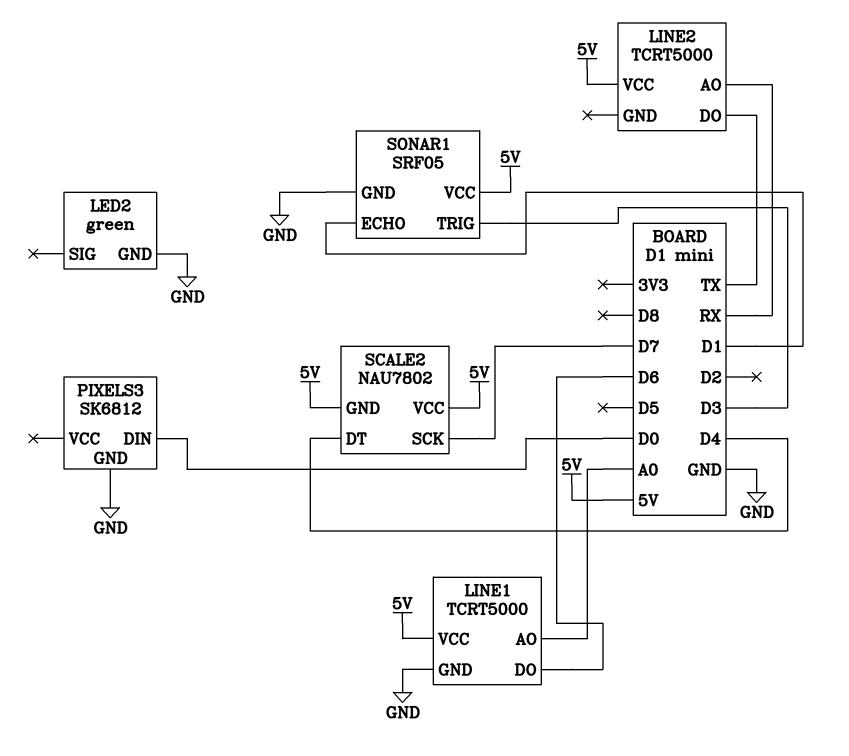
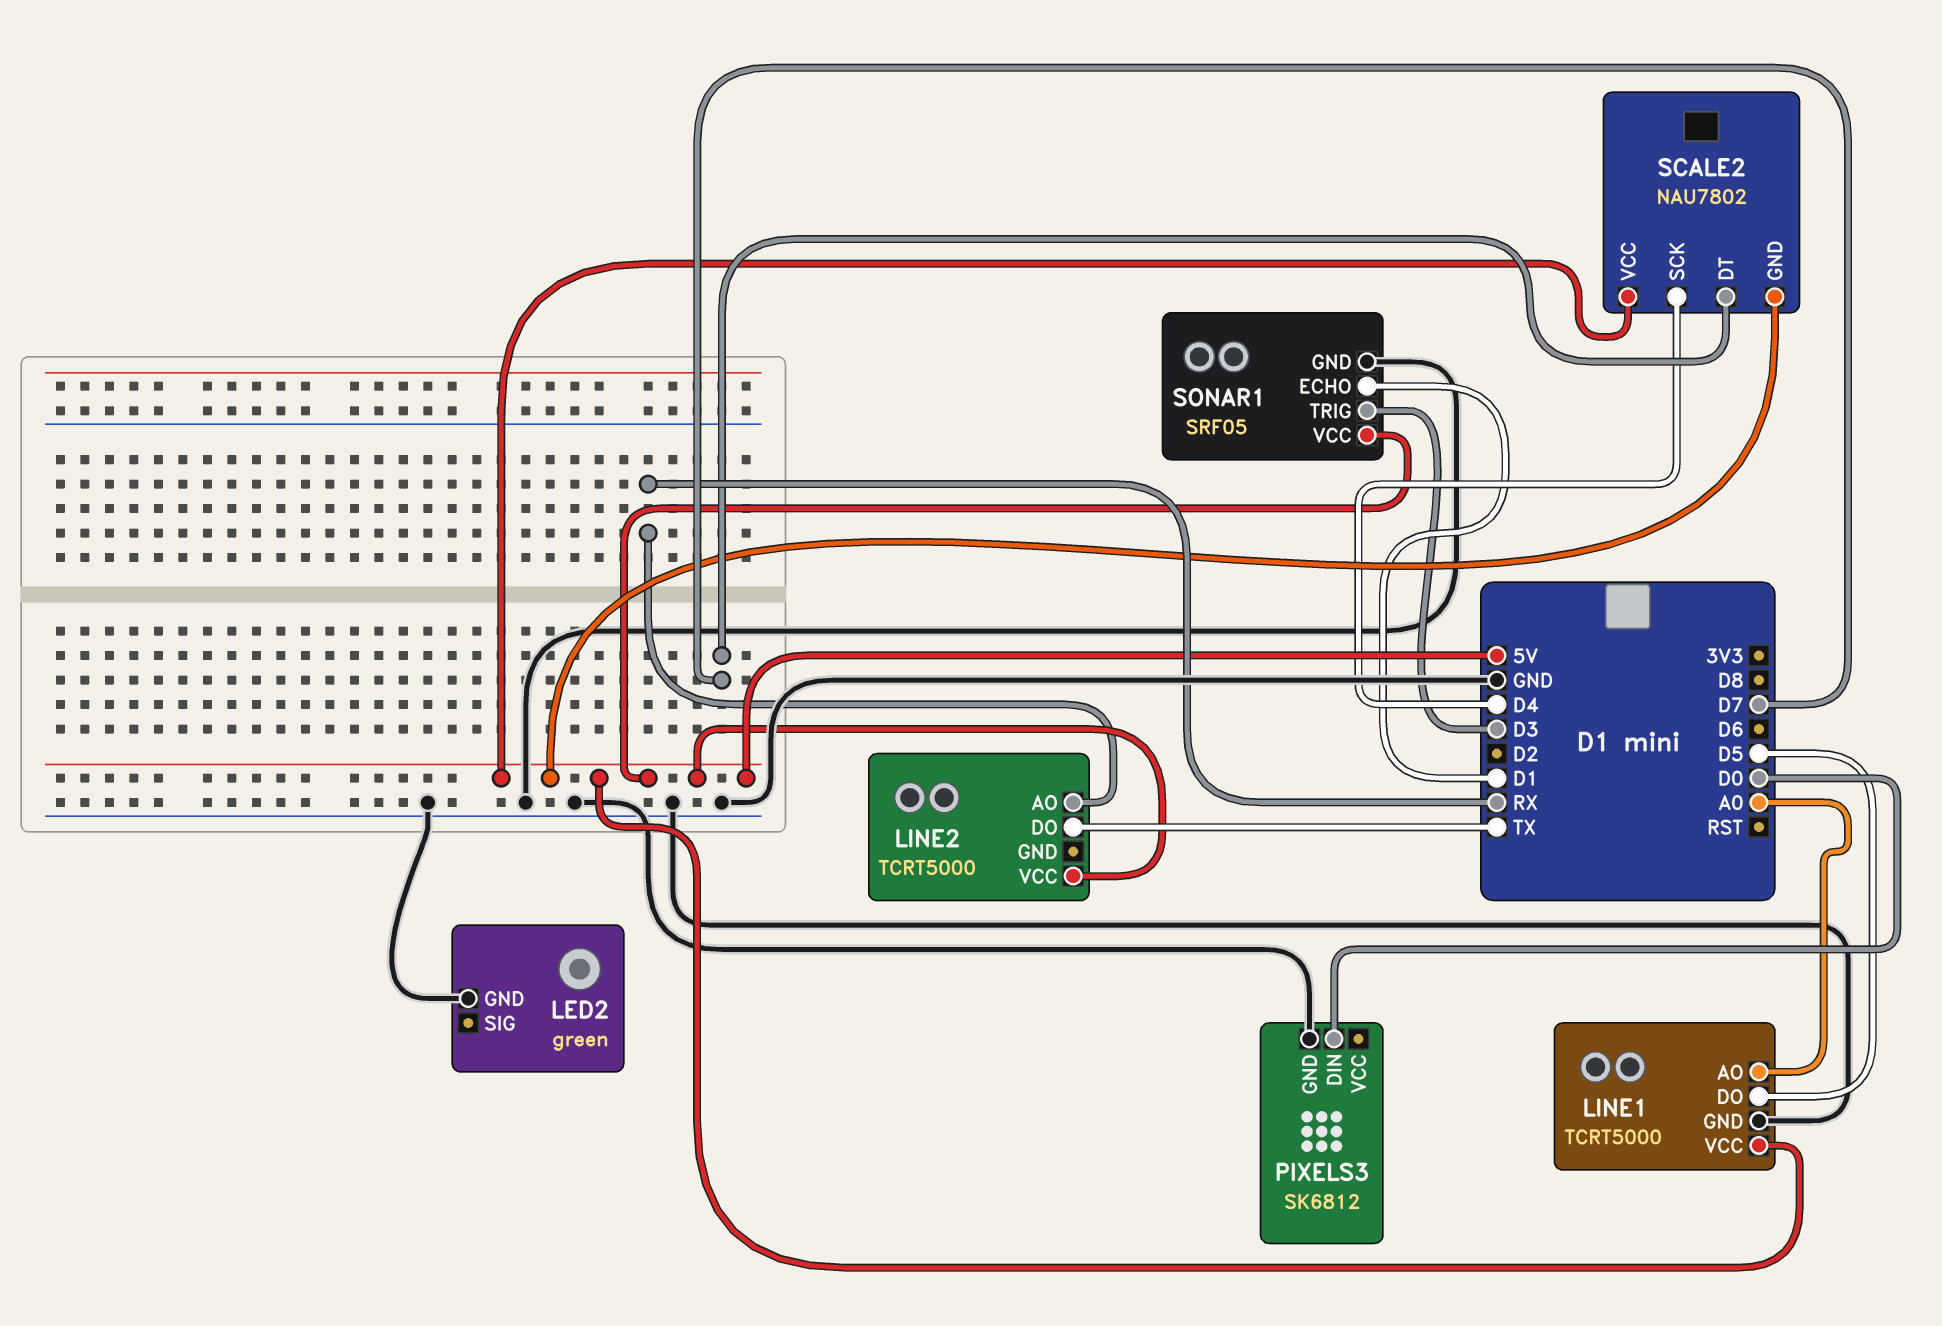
LINE1 pin DO: D6 -> D5
SCALE2 pin DT: D4 -> D7
SCALE2 pin SCK: D7 -> D4

